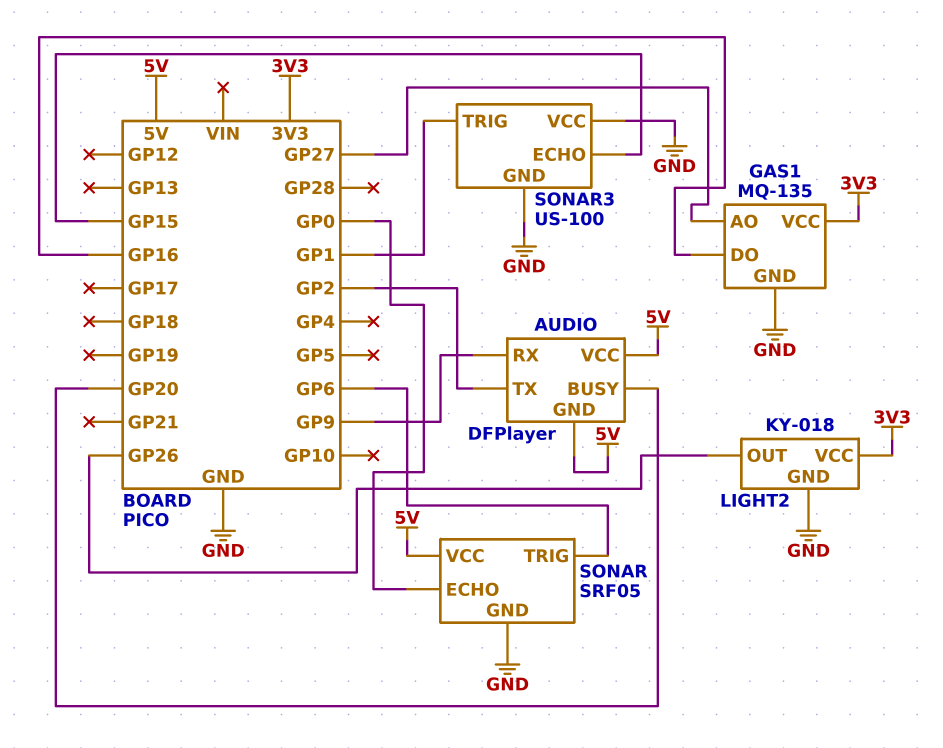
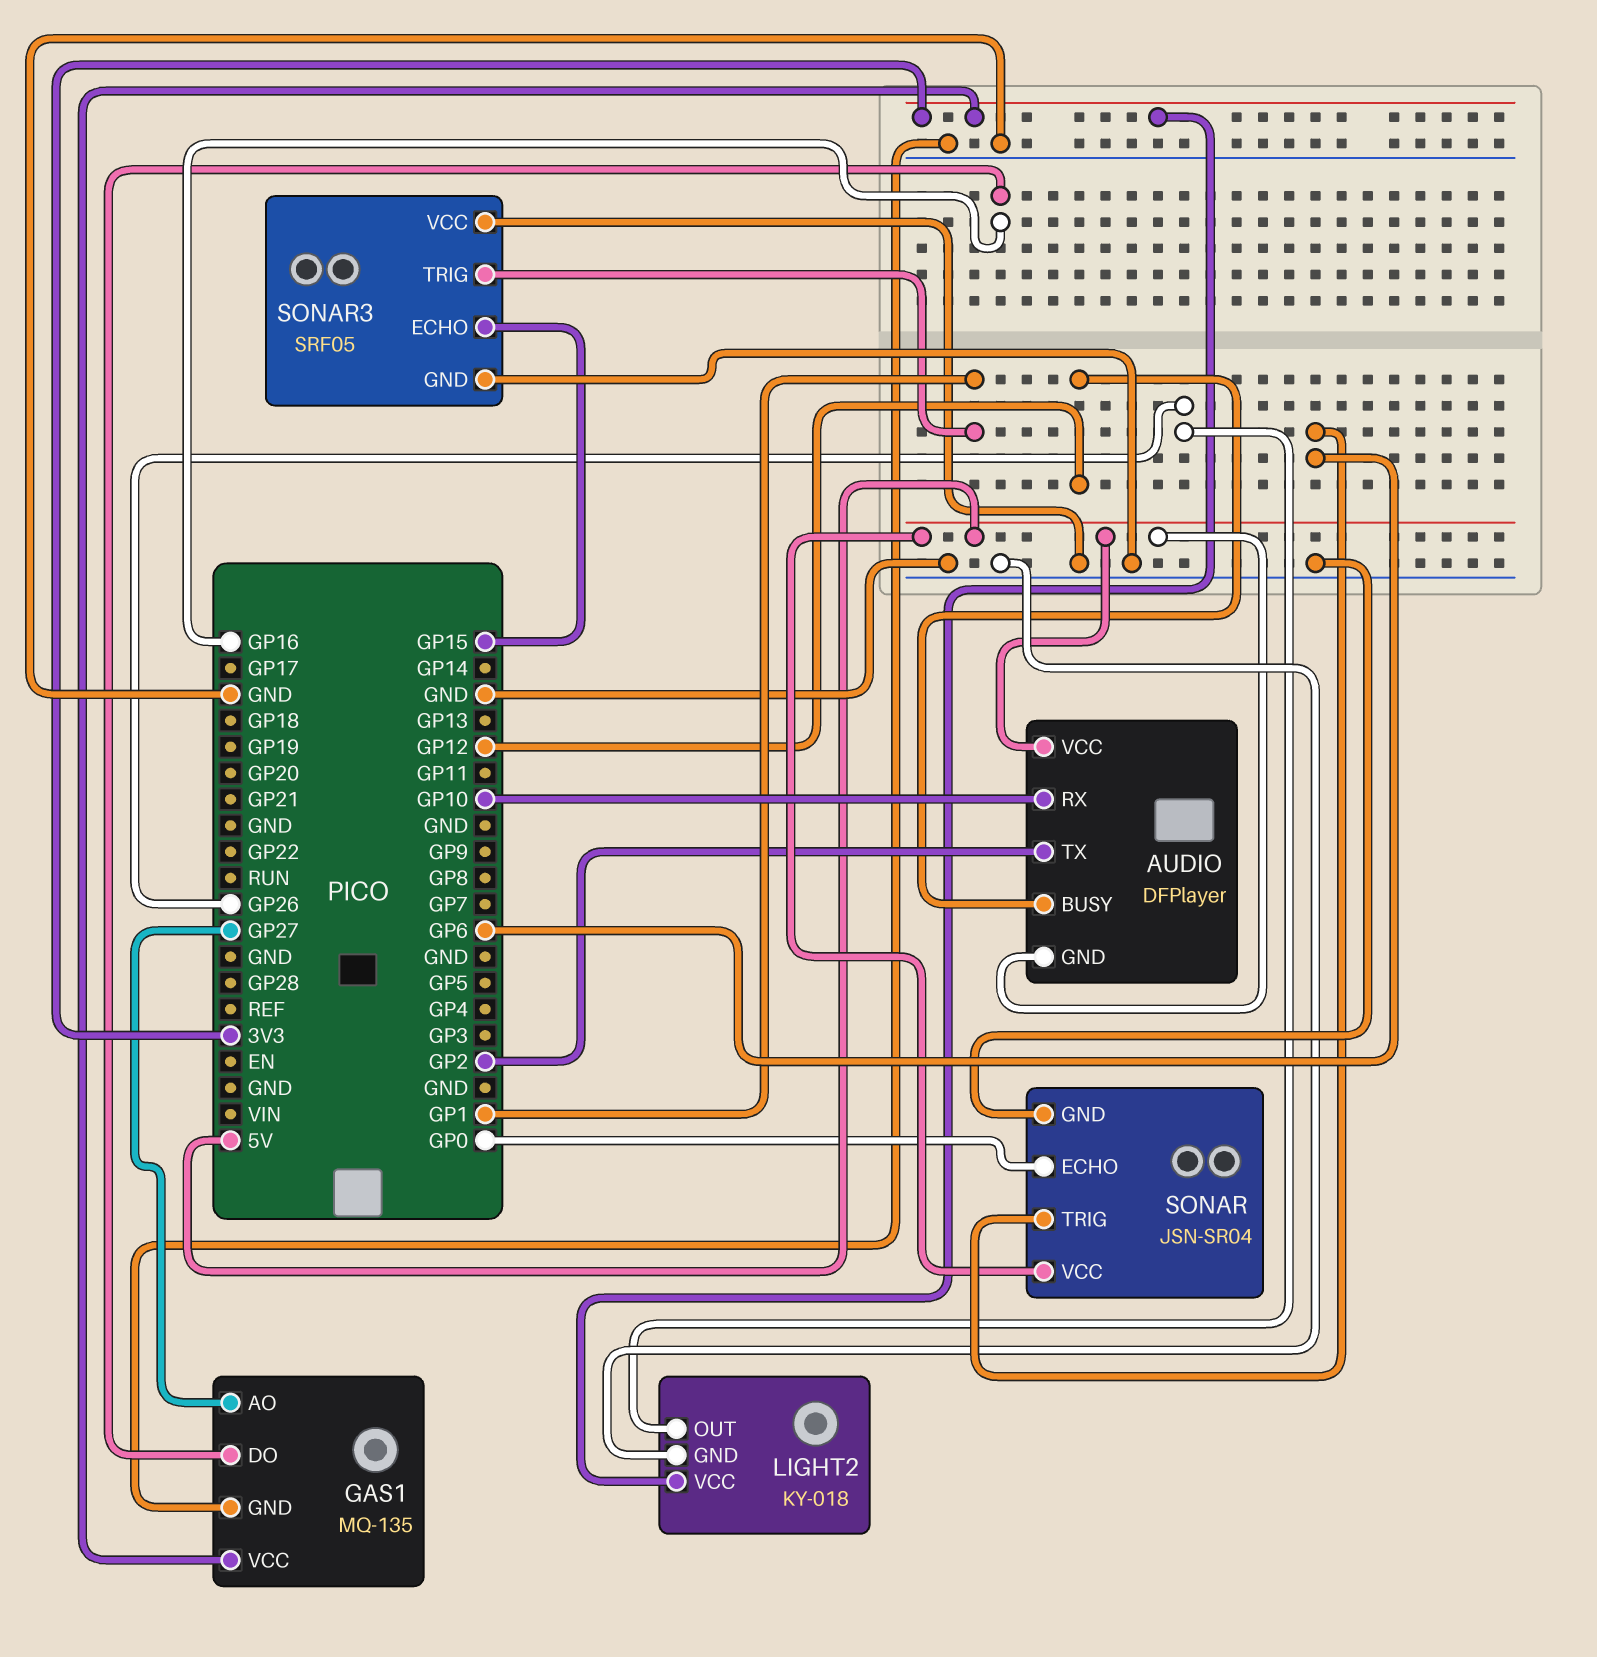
AUDIO pin BUSY: GP20 -> GP12
AUDIO pin RX: GP9 -> GP10
SONAR: SRF05 -> JSN-SR04
SONAR3: US-100 -> SRF05

